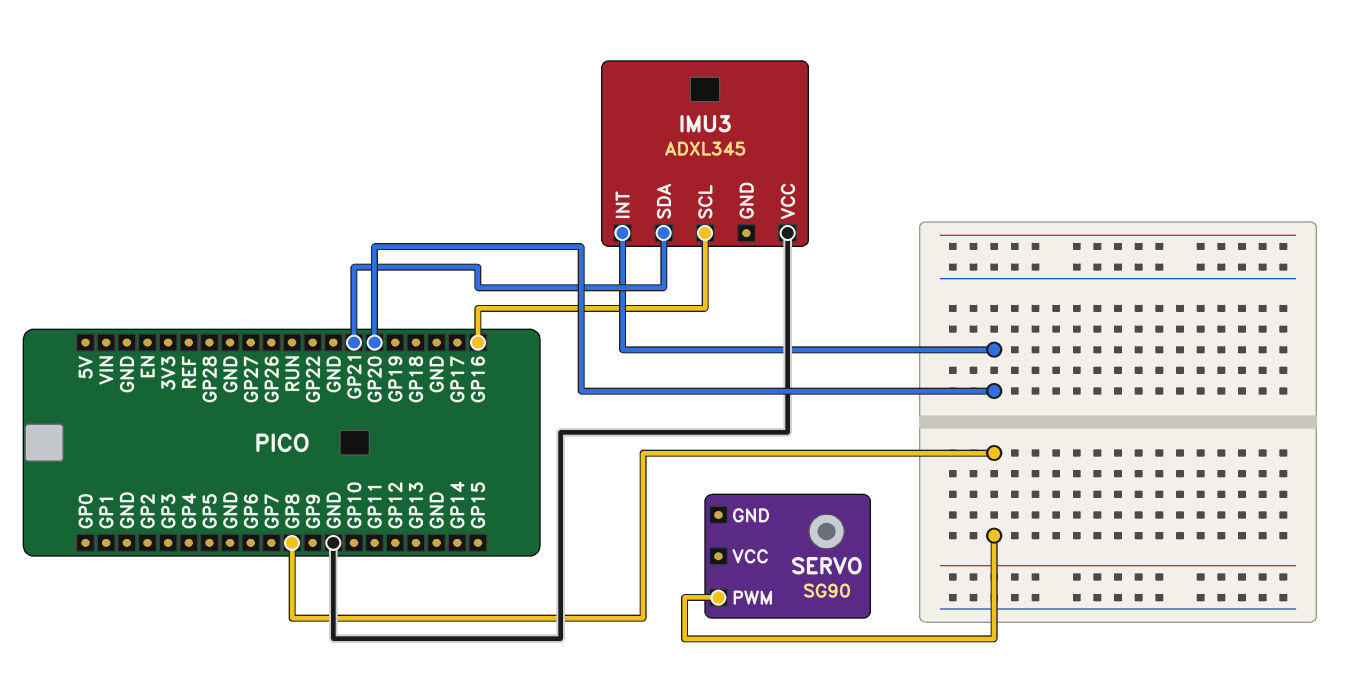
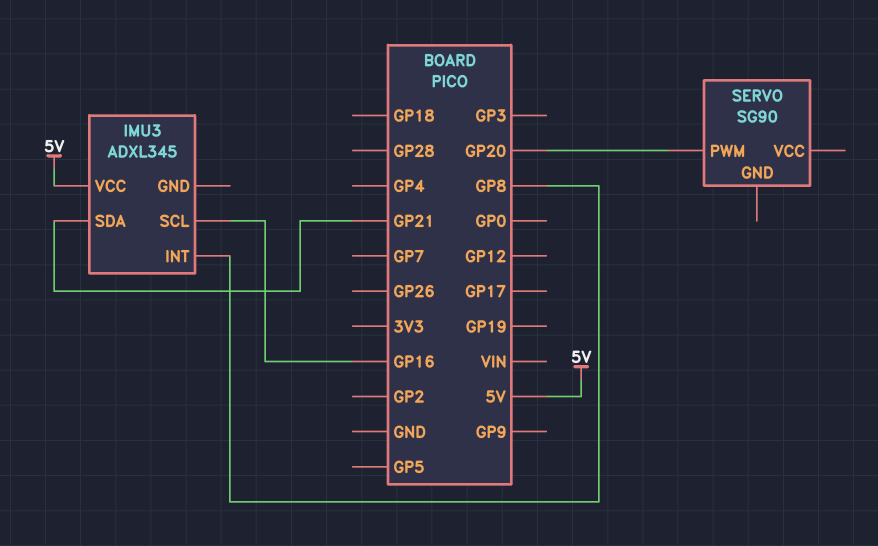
IMU3 pin INT: GP20 -> GP8
IMU3 pin VCC: GND -> 5V
SERVO pin PWM: GP8 -> GP20

